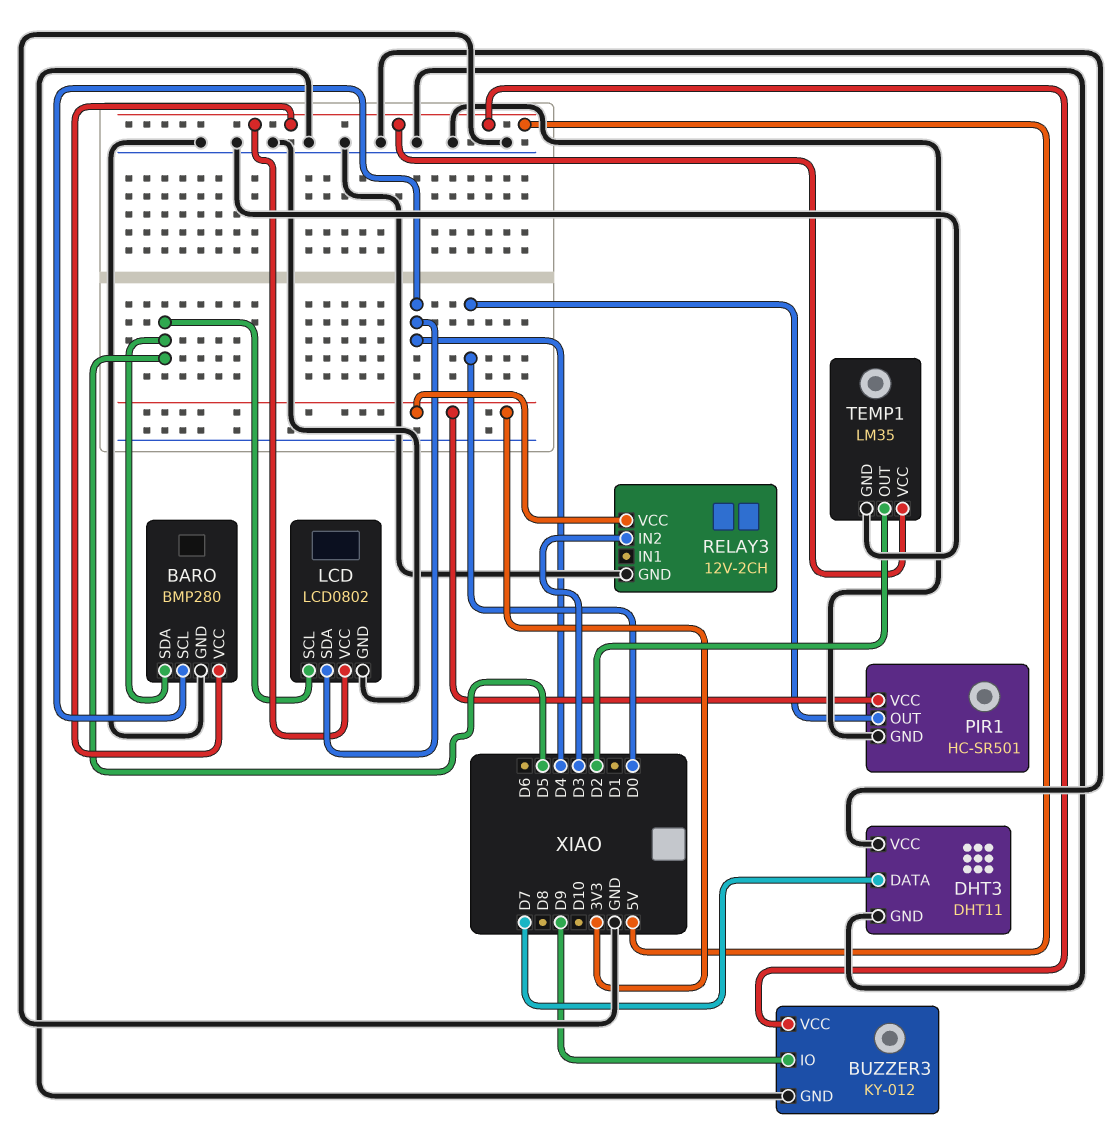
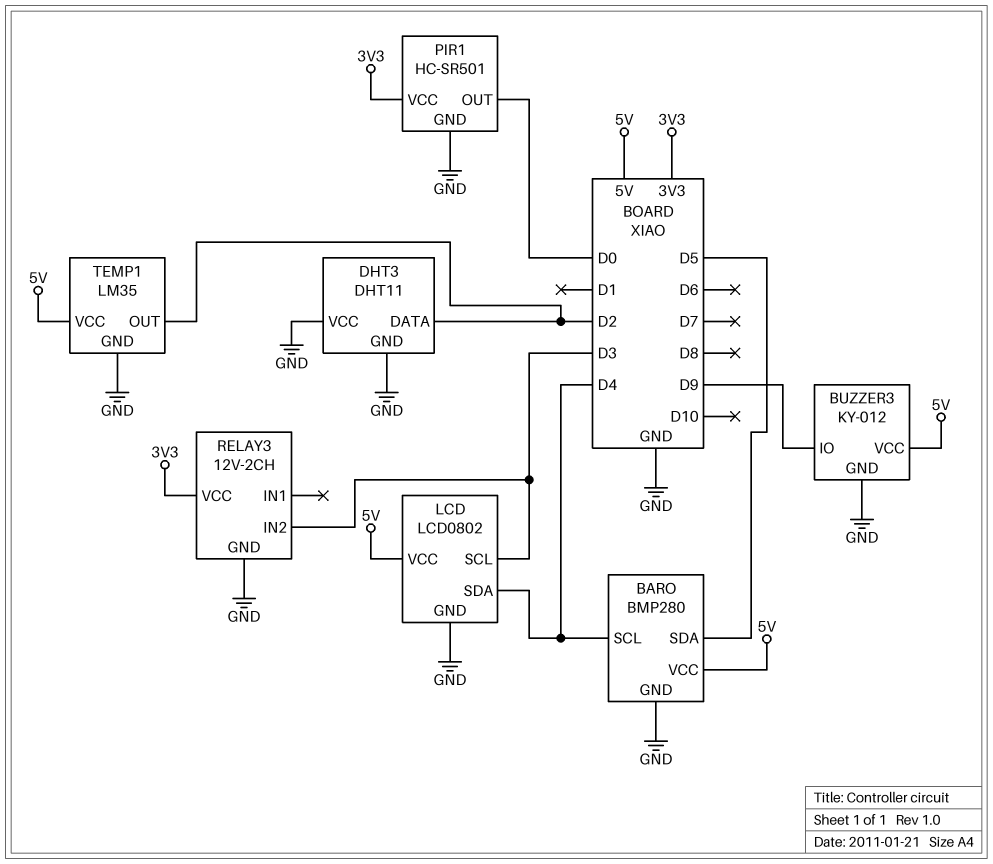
DHT3 pin DATA: D7 -> D2
LCD pin SCL: D5 -> D3

